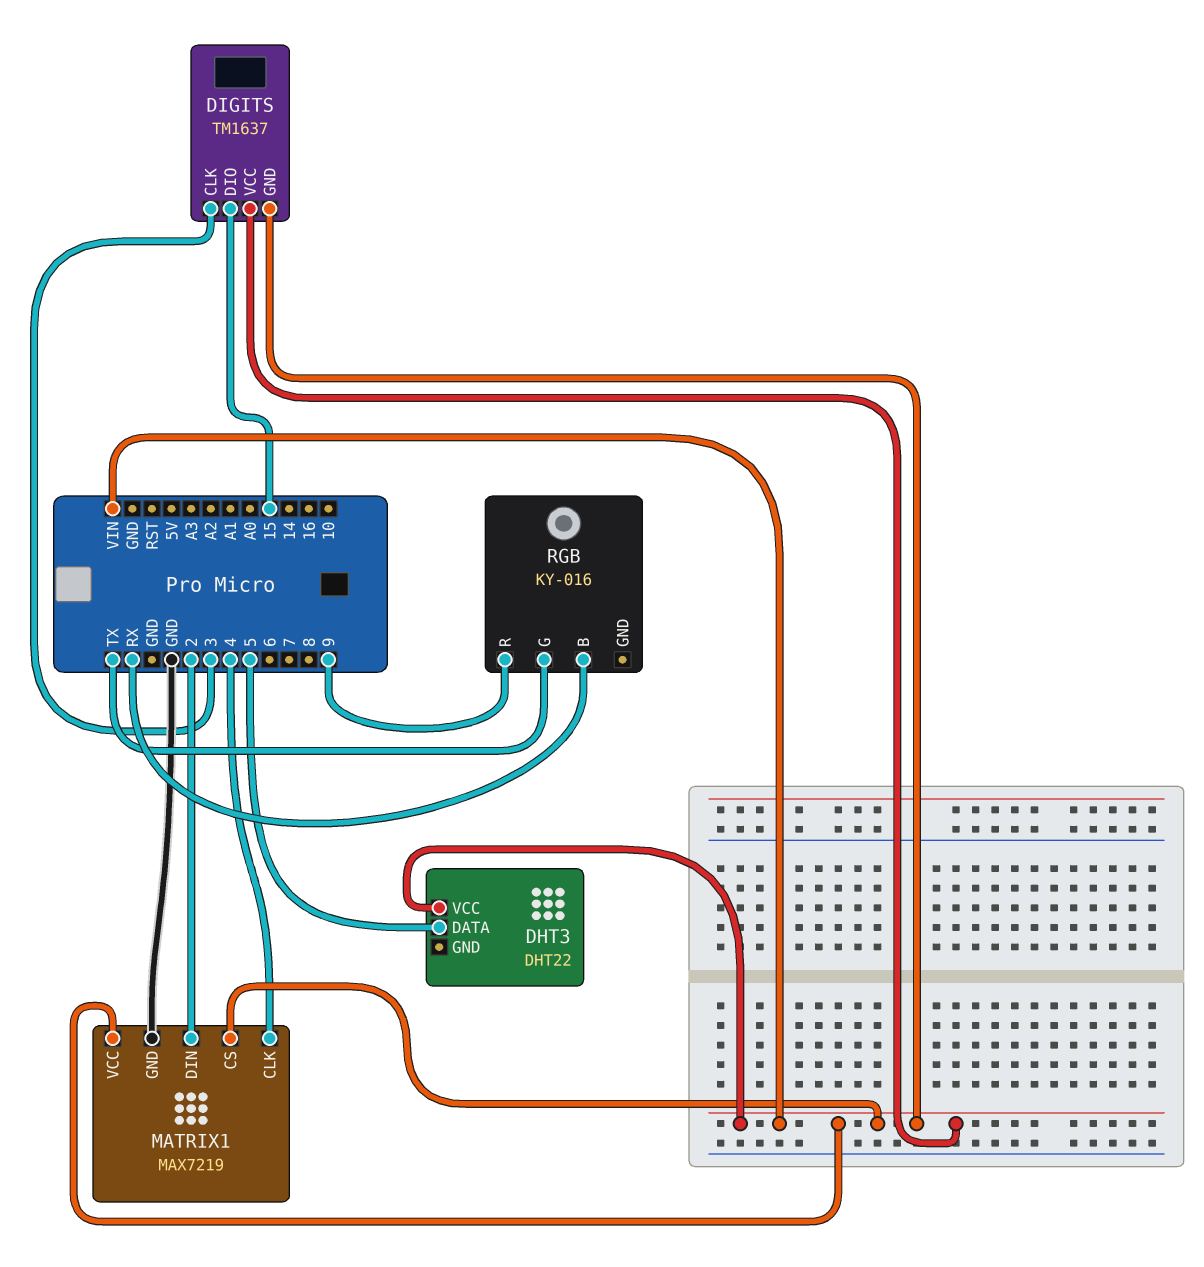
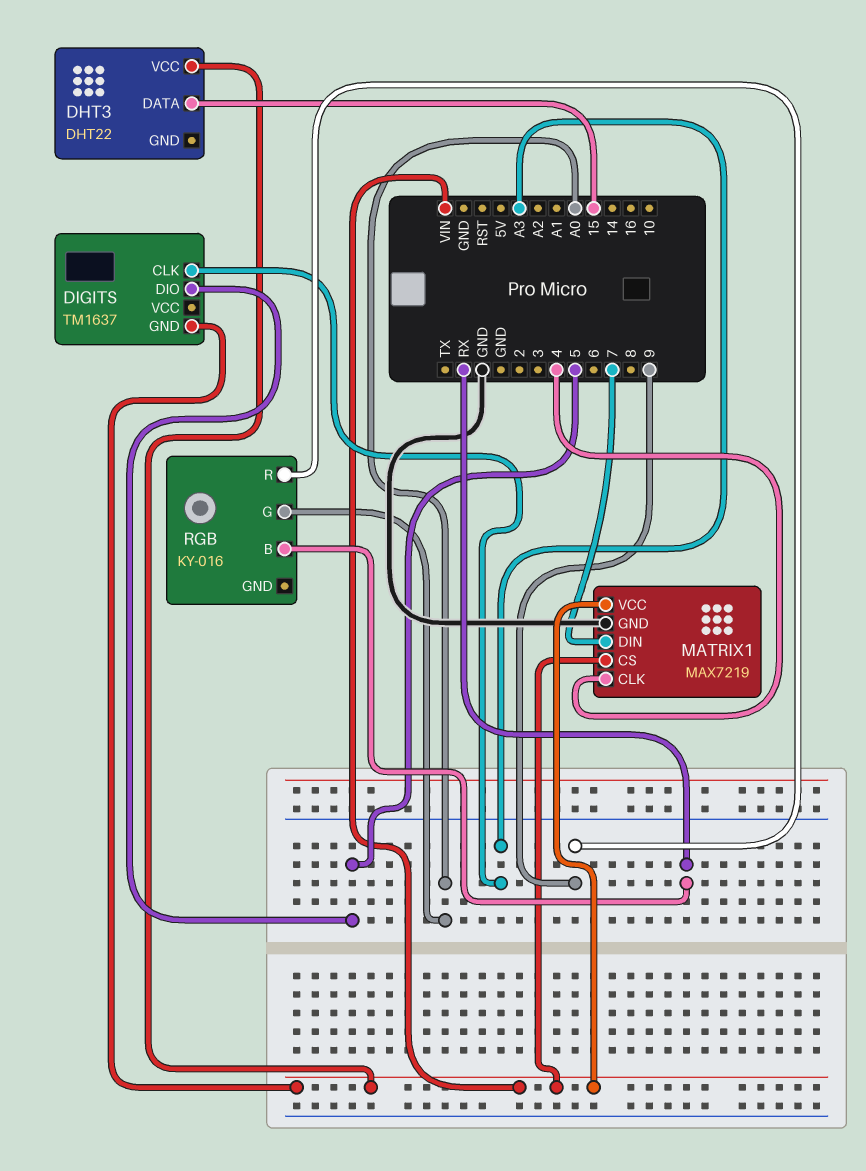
DHT3 pin DATA: 5 -> 15
DIGITS pin CLK: 3 -> A3
DIGITS pin DIO: 15 -> 5
DIGITS pin VCC: VIN -> none
MATRIX1 pin DIN: 2 -> 7
RGB pin G: TX -> A0

